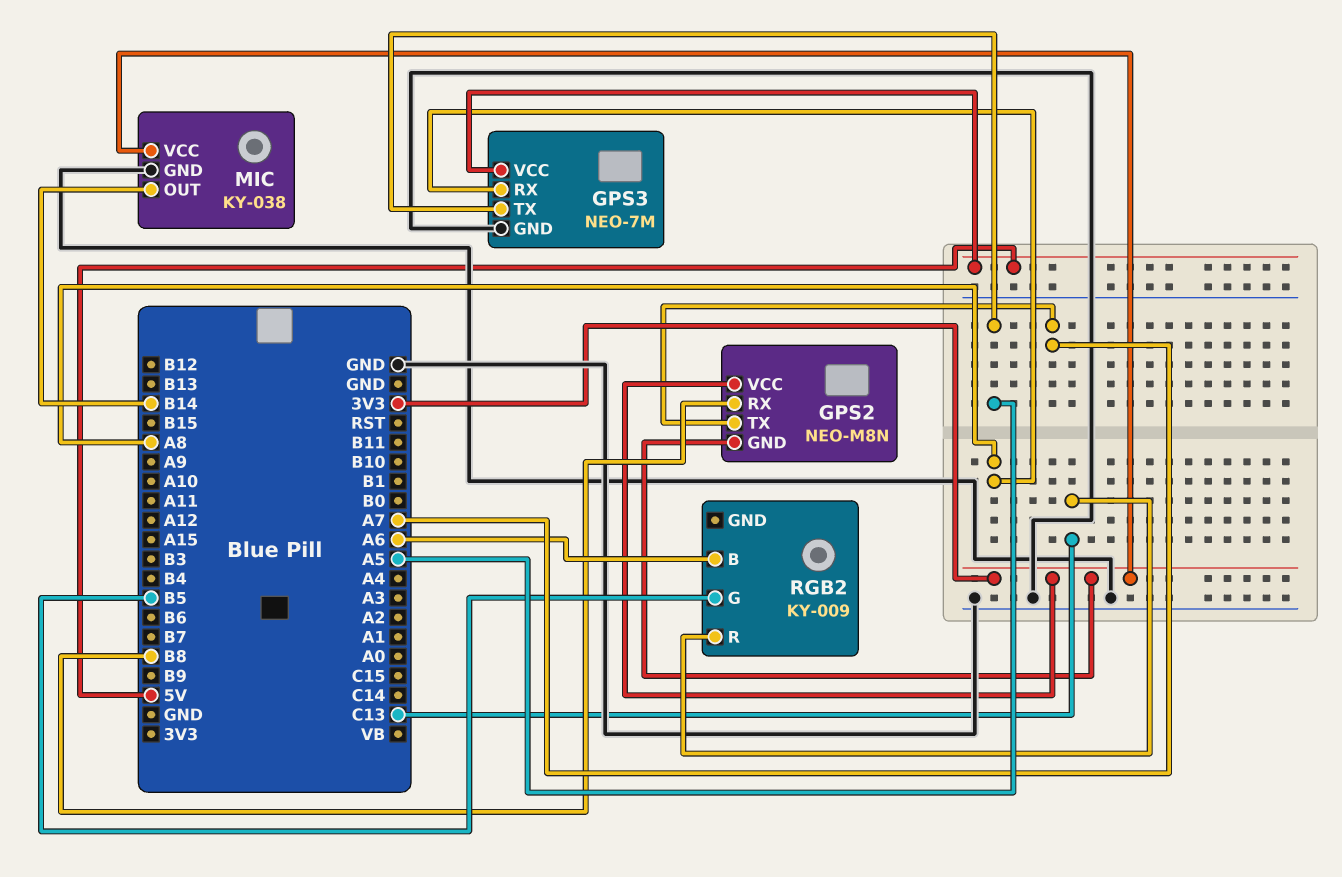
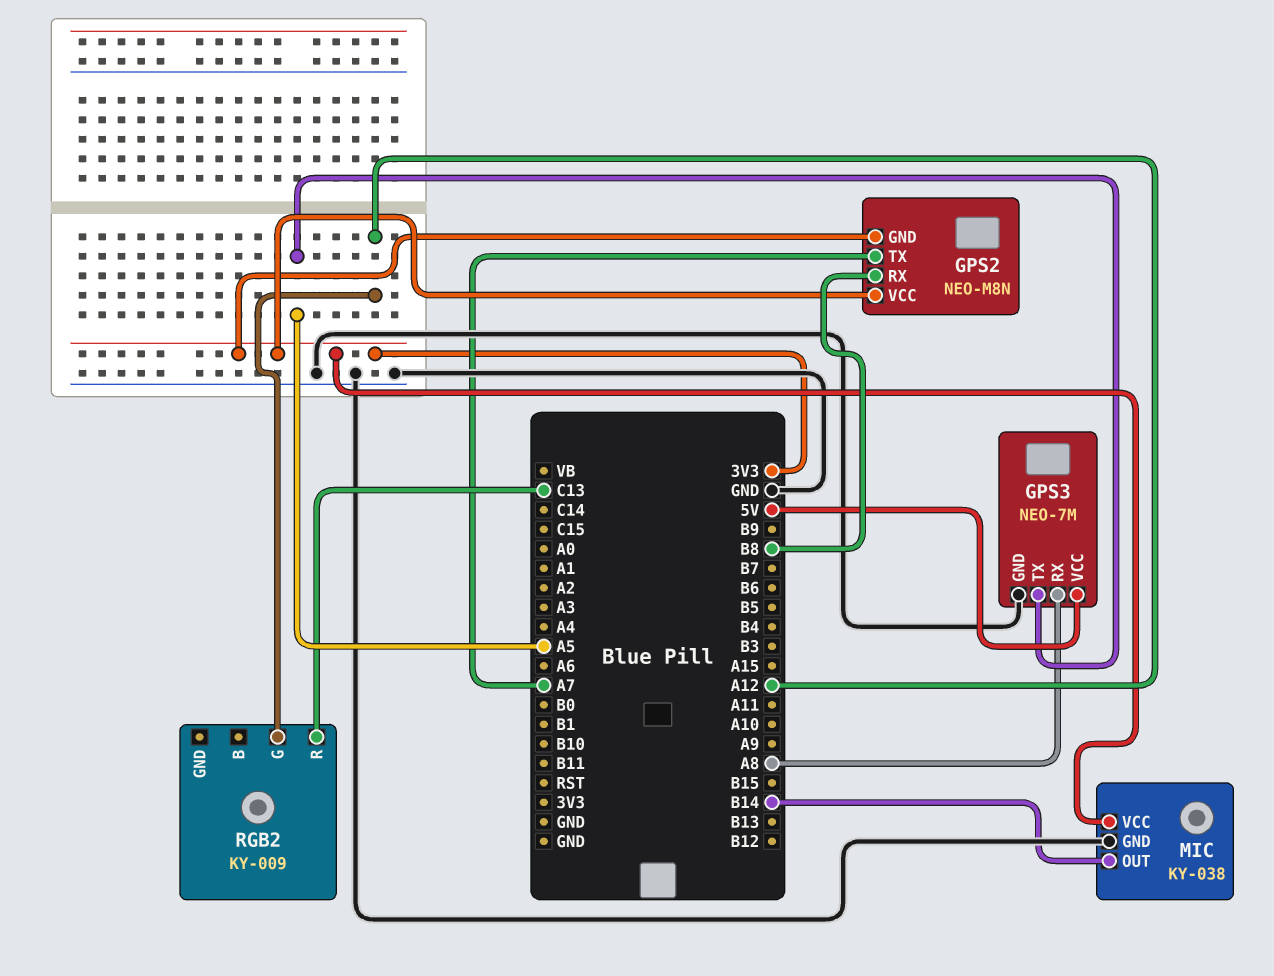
RGB2 pin B: A6 -> none
RGB2 pin G: B5 -> A12

